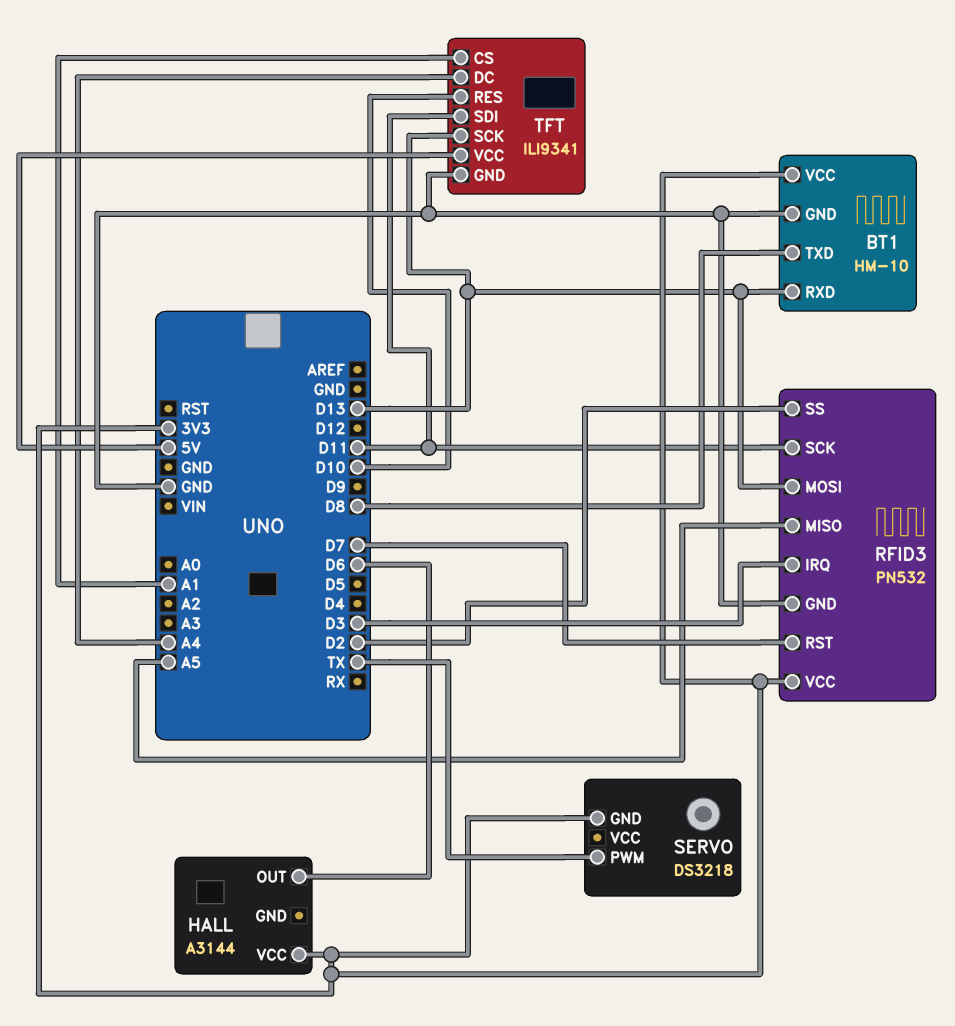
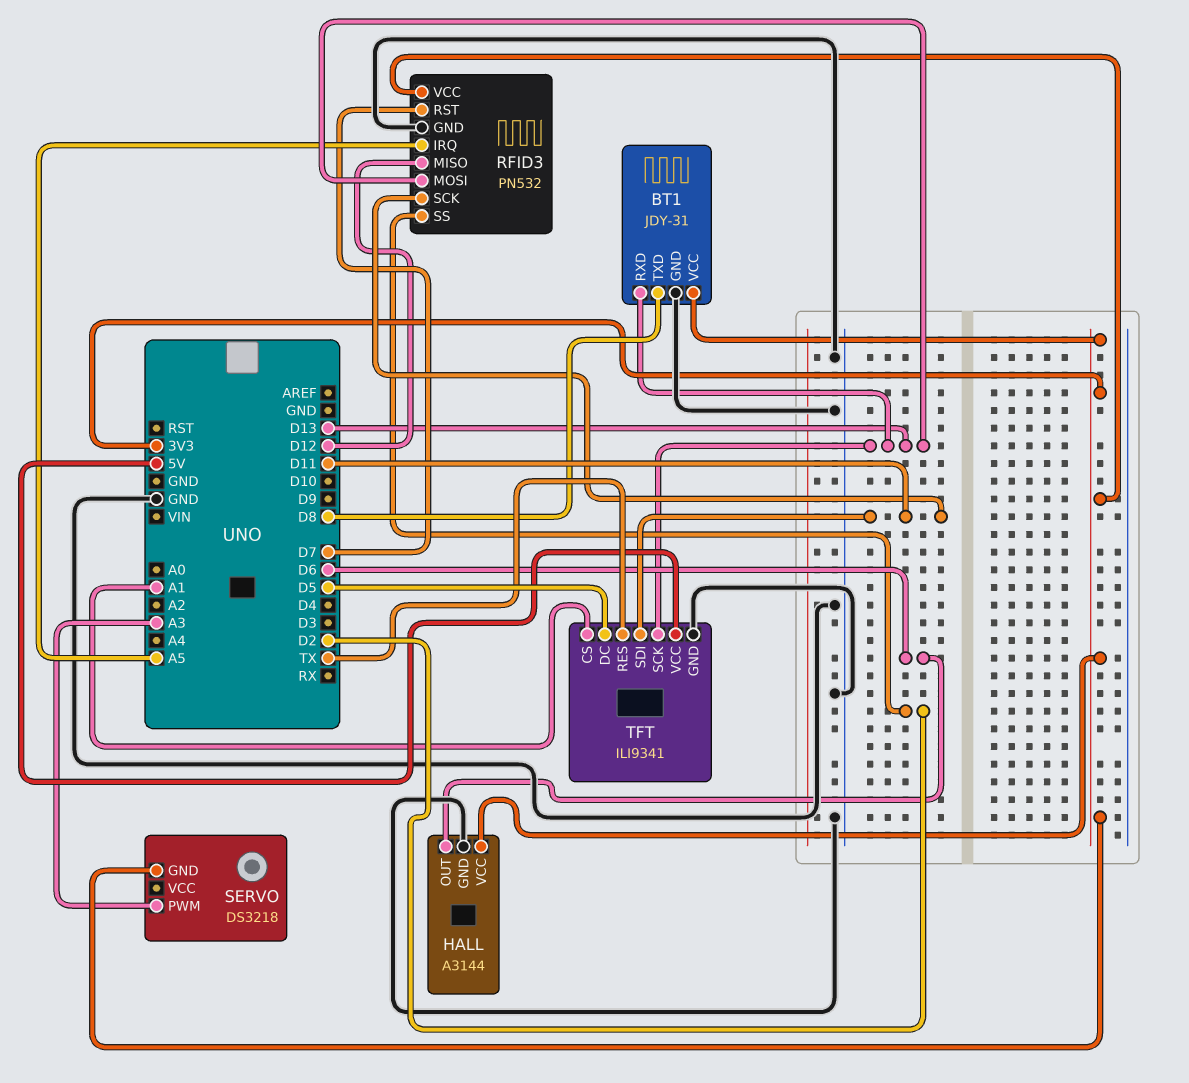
BT1: HM-10 -> JDY-31
HALL pin GND: none -> GND
RFID3 pin IRQ: D3 -> A5
RFID3 pin MISO: A5 -> D12
SERVO pin PWM: TX -> A3
TFT pin DC: A4 -> D5
TFT pin RES: D10 -> TX

